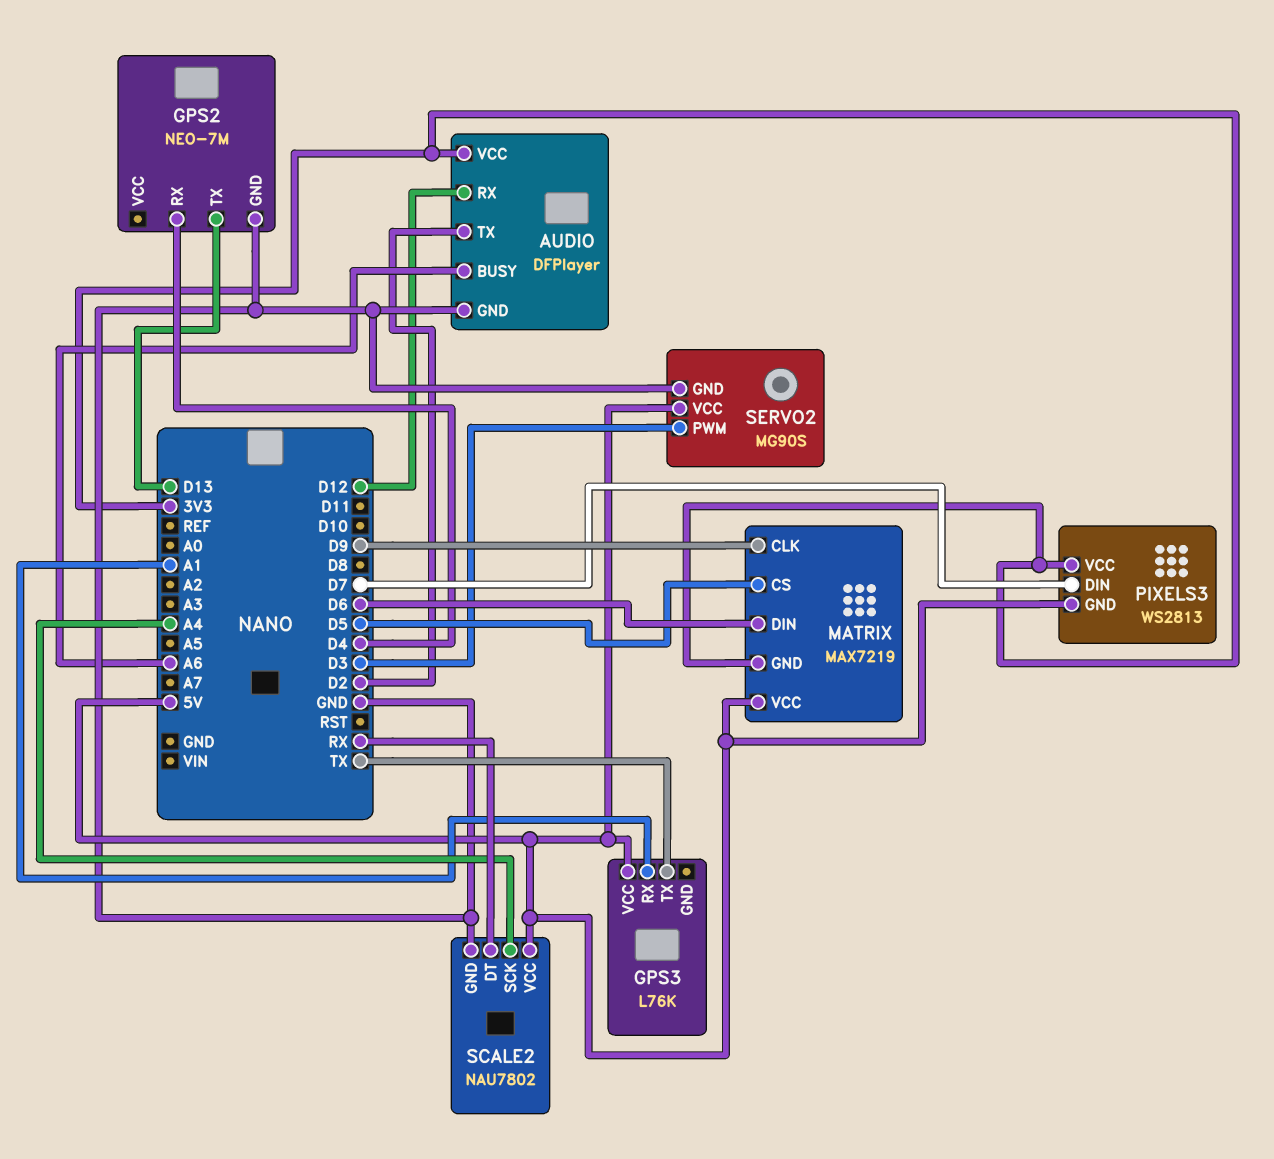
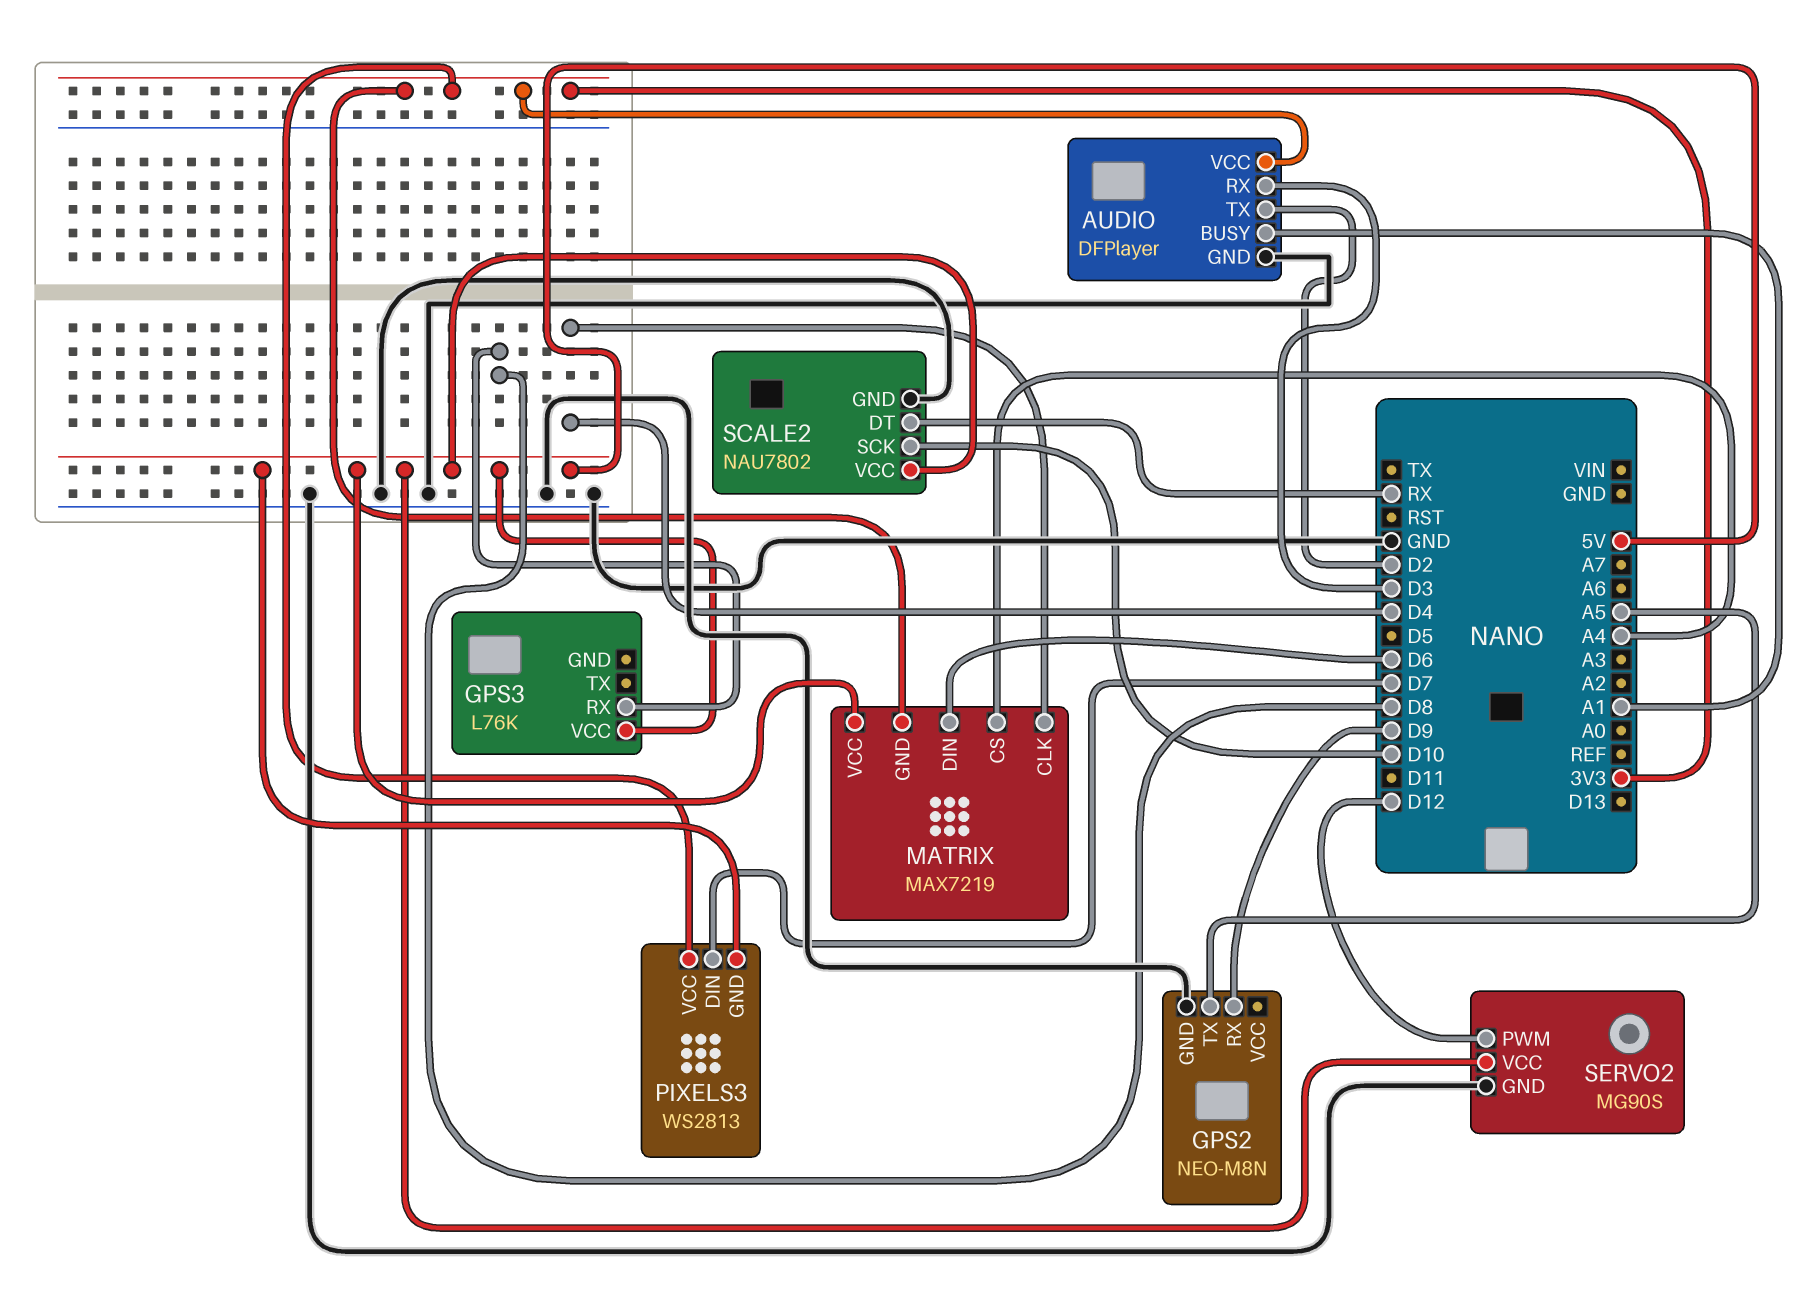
AUDIO pin BUSY: A6 -> A1
AUDIO pin RX: D12 -> D3
GPS2: NEO-7M -> NEO-M8N
GPS2 pin RX: D4 -> D9
GPS2 pin TX: D13 -> A5
GPS3 pin RX: A1 -> D8
GPS3 pin TX: TX -> none
MATRIX pin CLK: D9 -> D4
MATRIX pin CS: D5 -> A4
SCALE2 pin SCK: A4 -> D10
SERVO2 pin PWM: D3 -> D12

